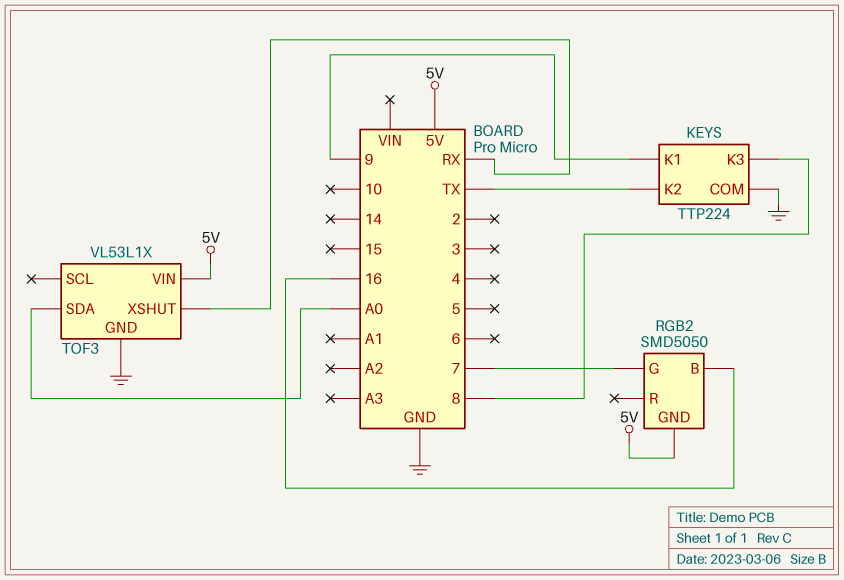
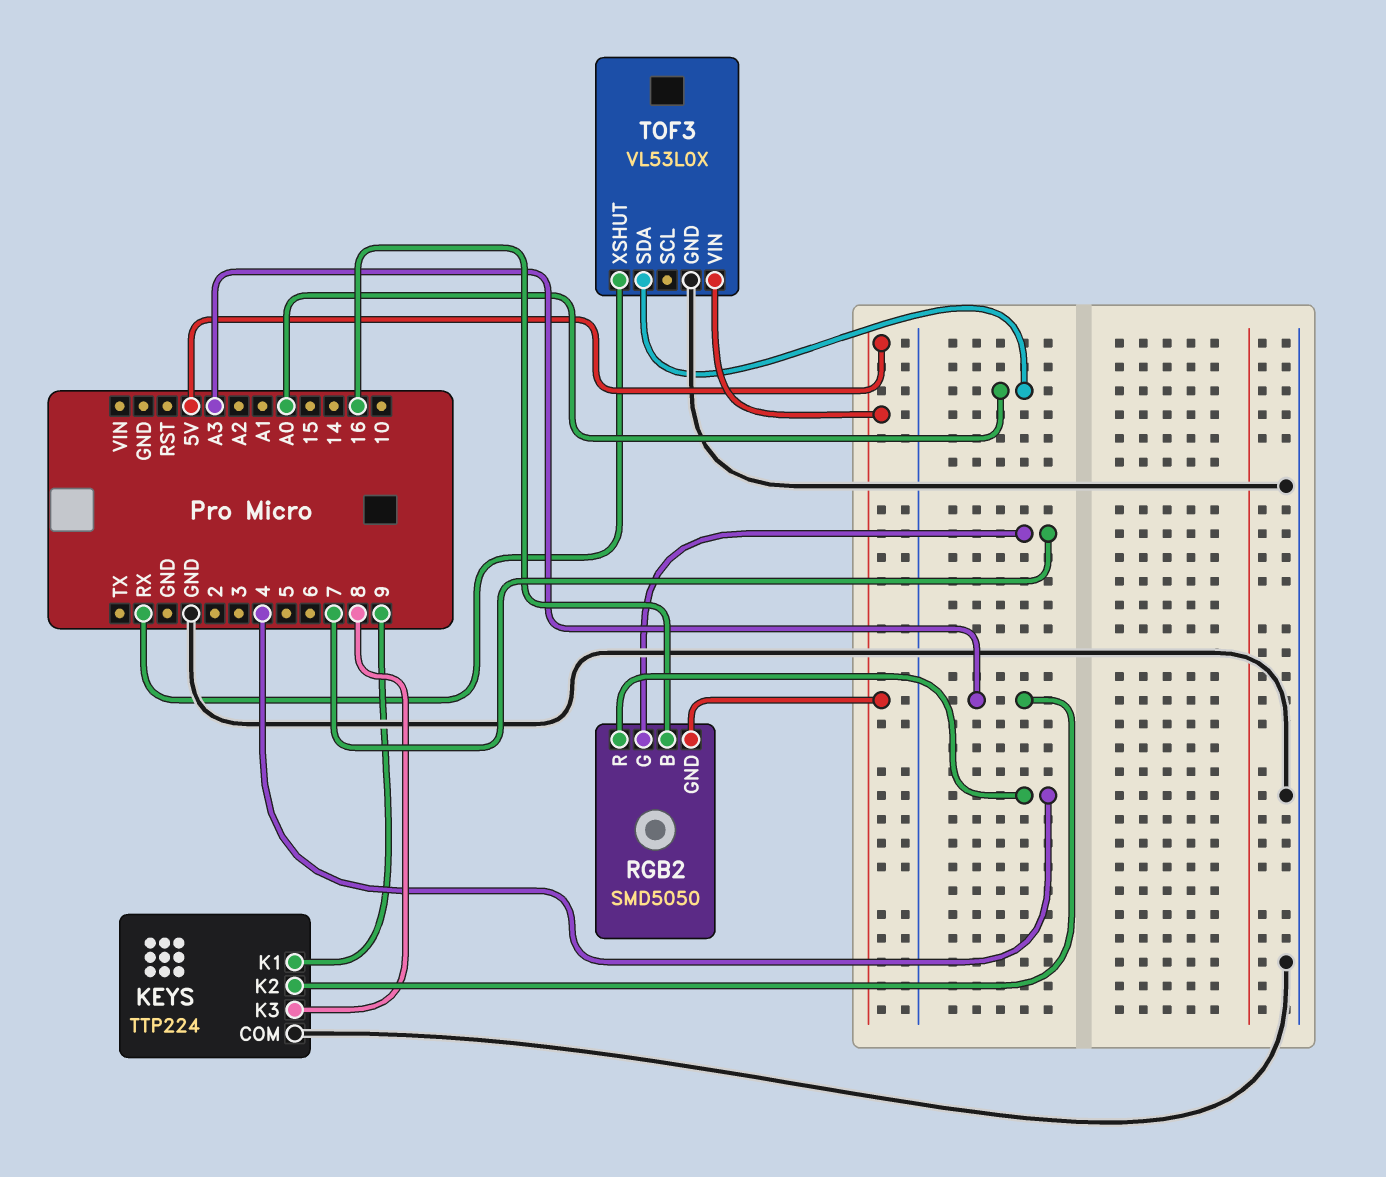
KEYS pin K2: TX -> A3
RGB2 pin R: none -> 4
TOF3: VL53L1X -> VL53L0X

